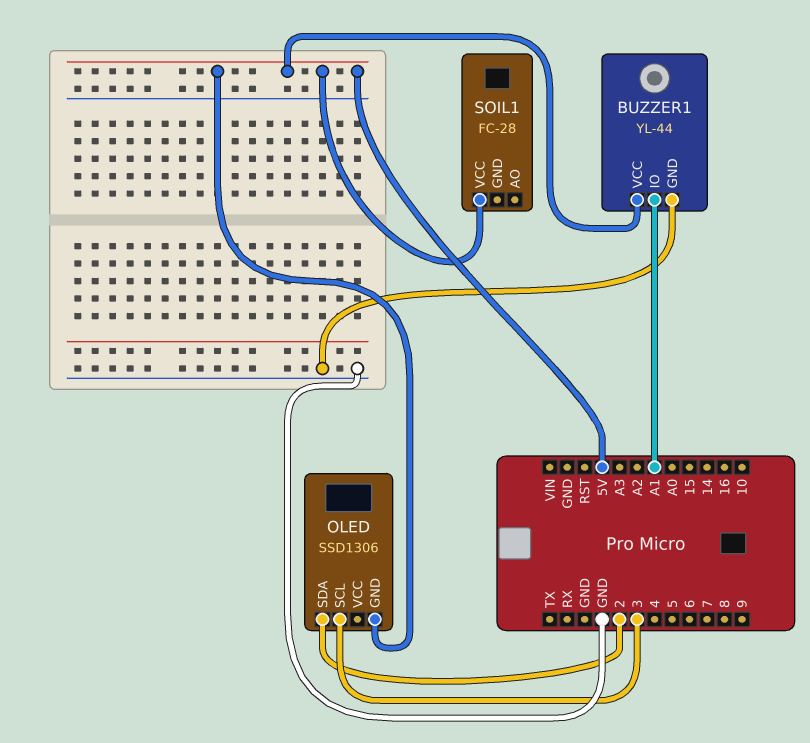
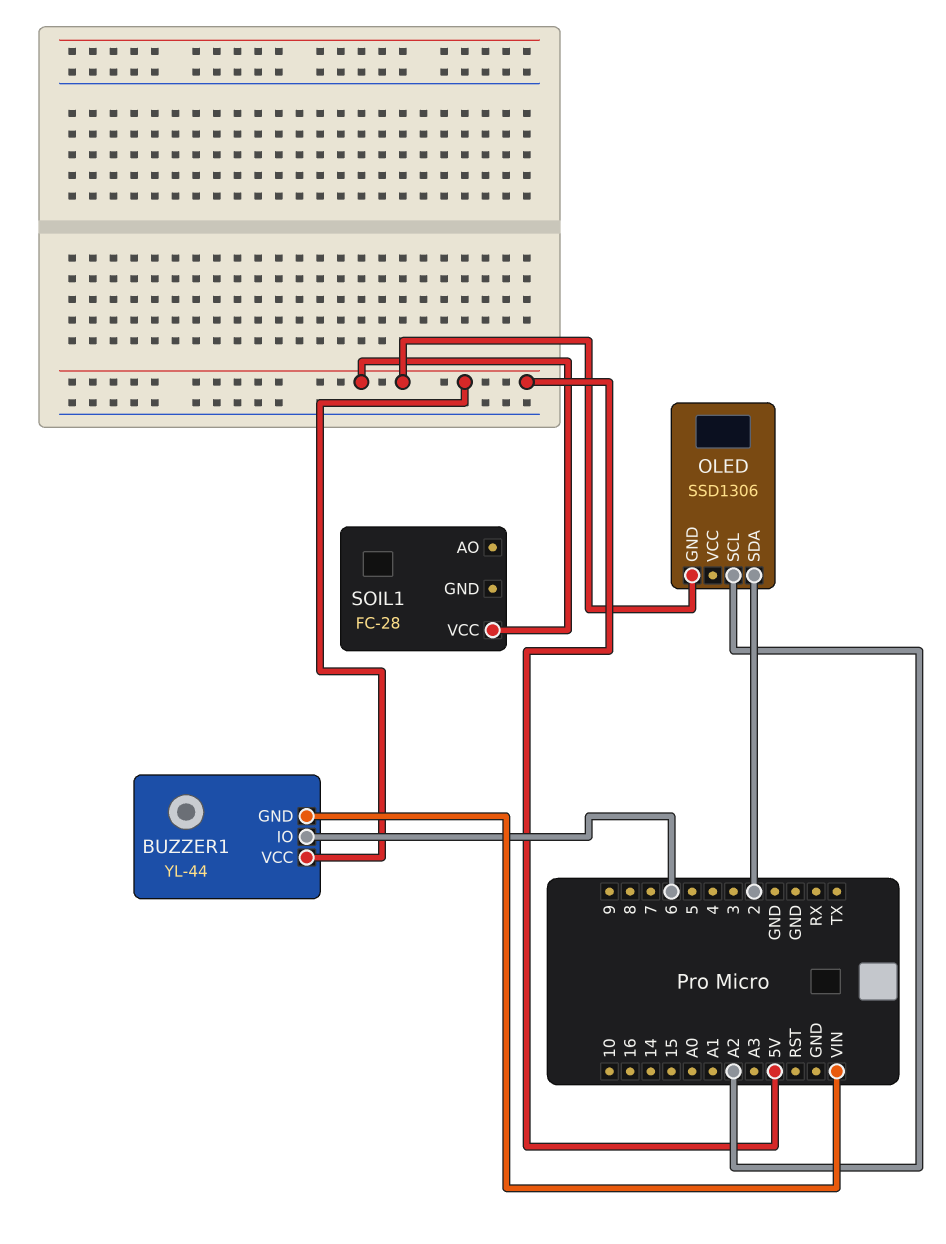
BUZZER1 pin GND: GND -> VIN
BUZZER1 pin IO: A1 -> 6
OLED pin SCL: 3 -> A2

